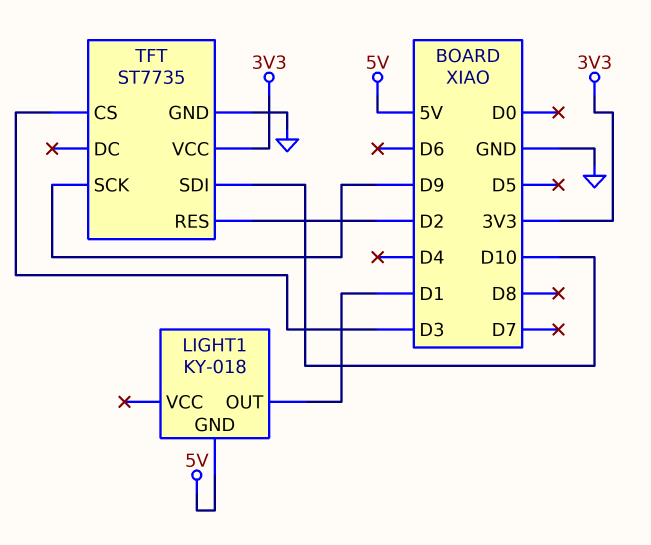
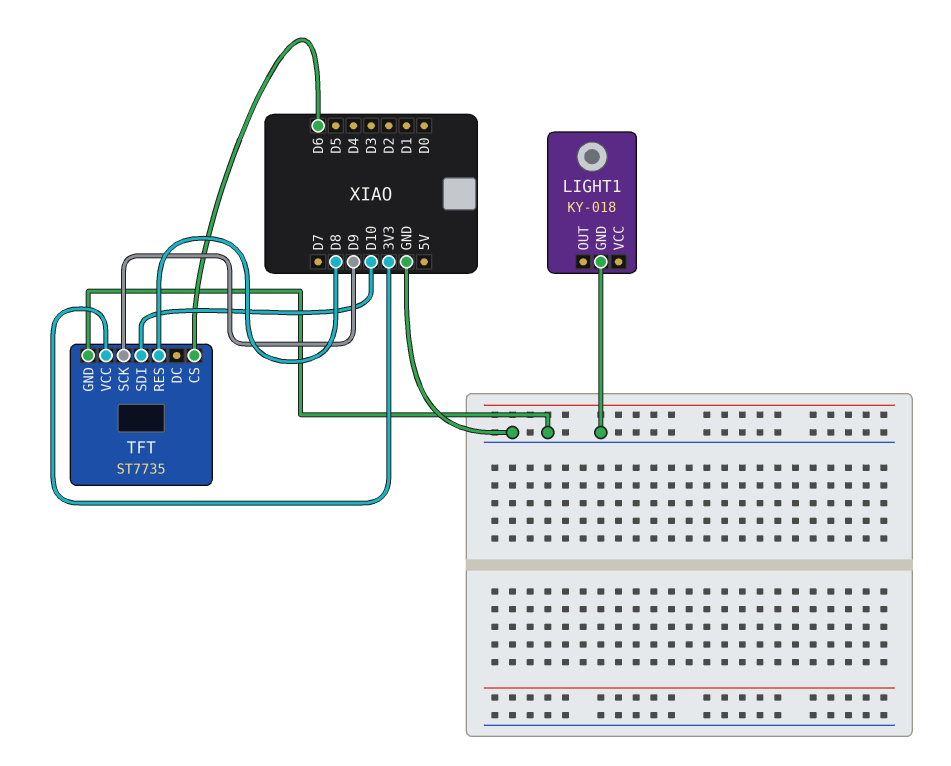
LIGHT1 pin GND: 5V -> GND
LIGHT1 pin OUT: D1 -> none
TFT pin CS: D3 -> D6
TFT pin RES: D2 -> D8

